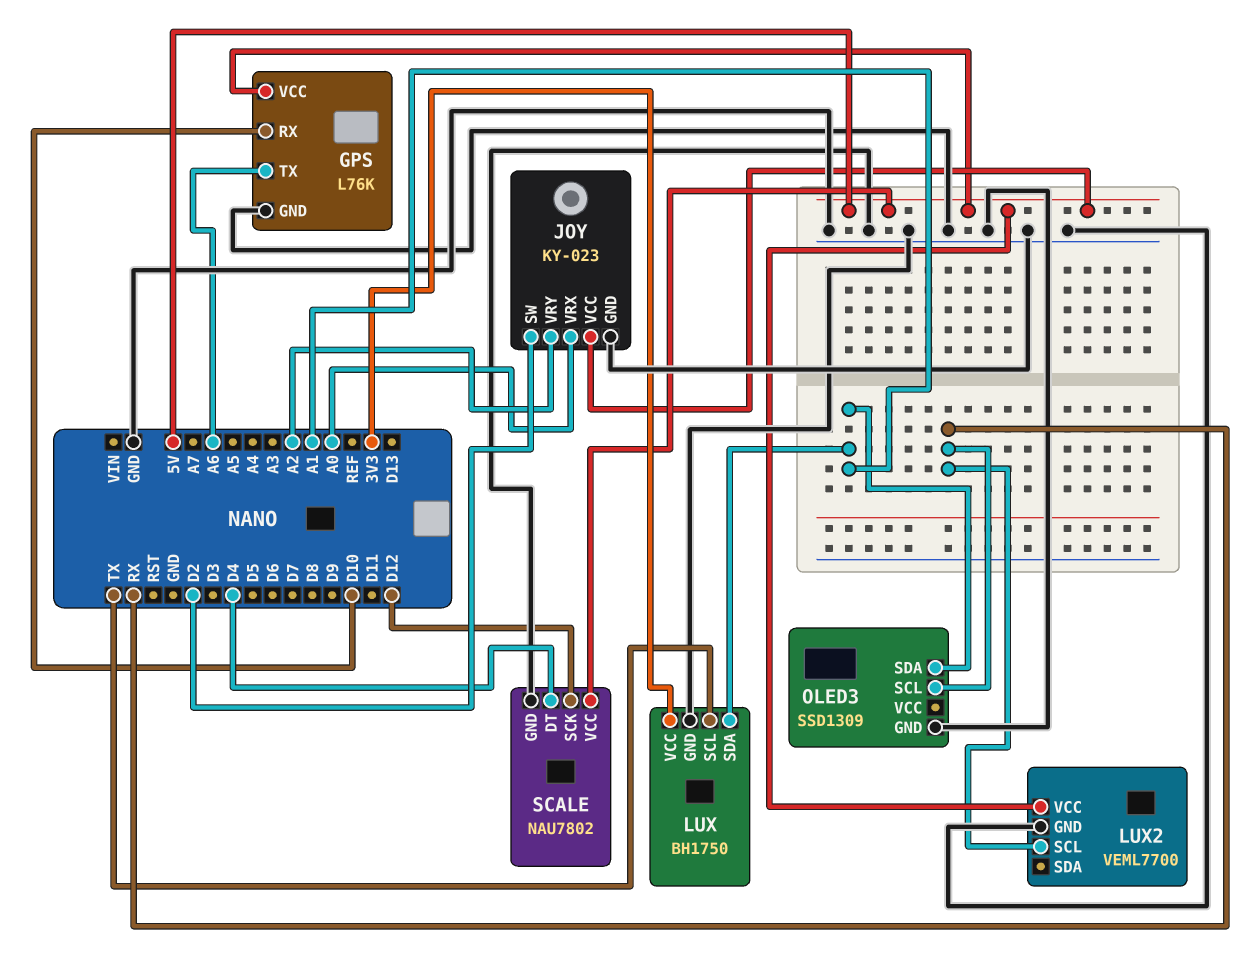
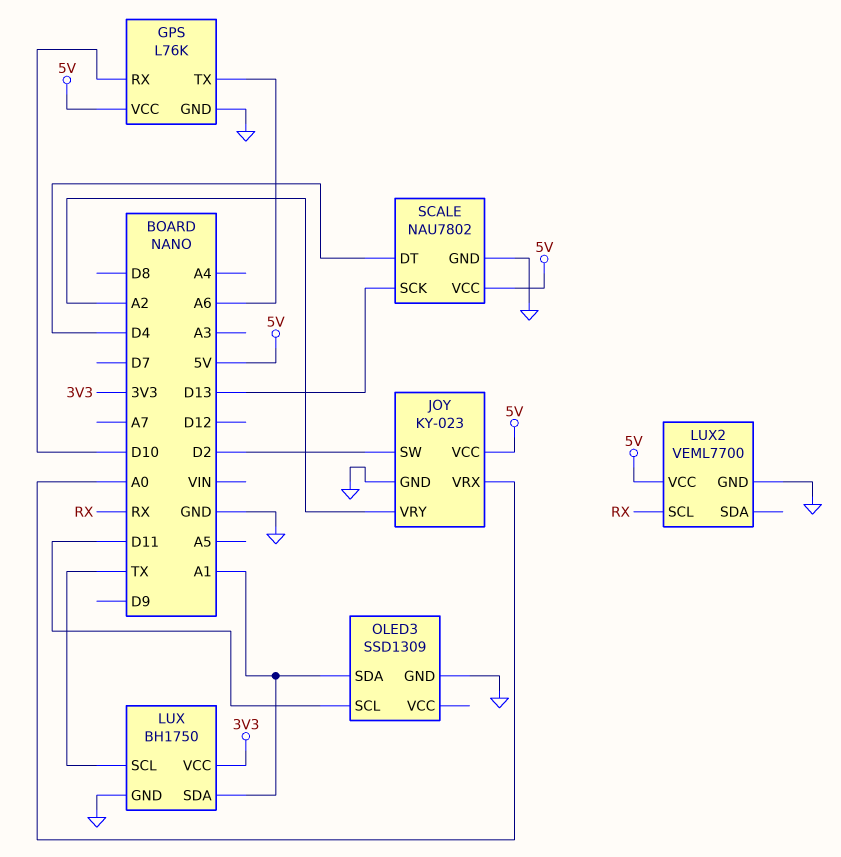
OLED3 pin SCL: RX -> D11
SCALE pin SCK: D12 -> D13

